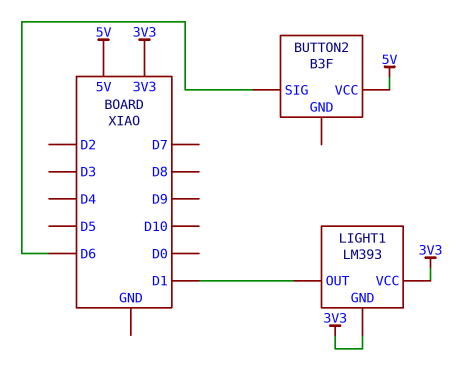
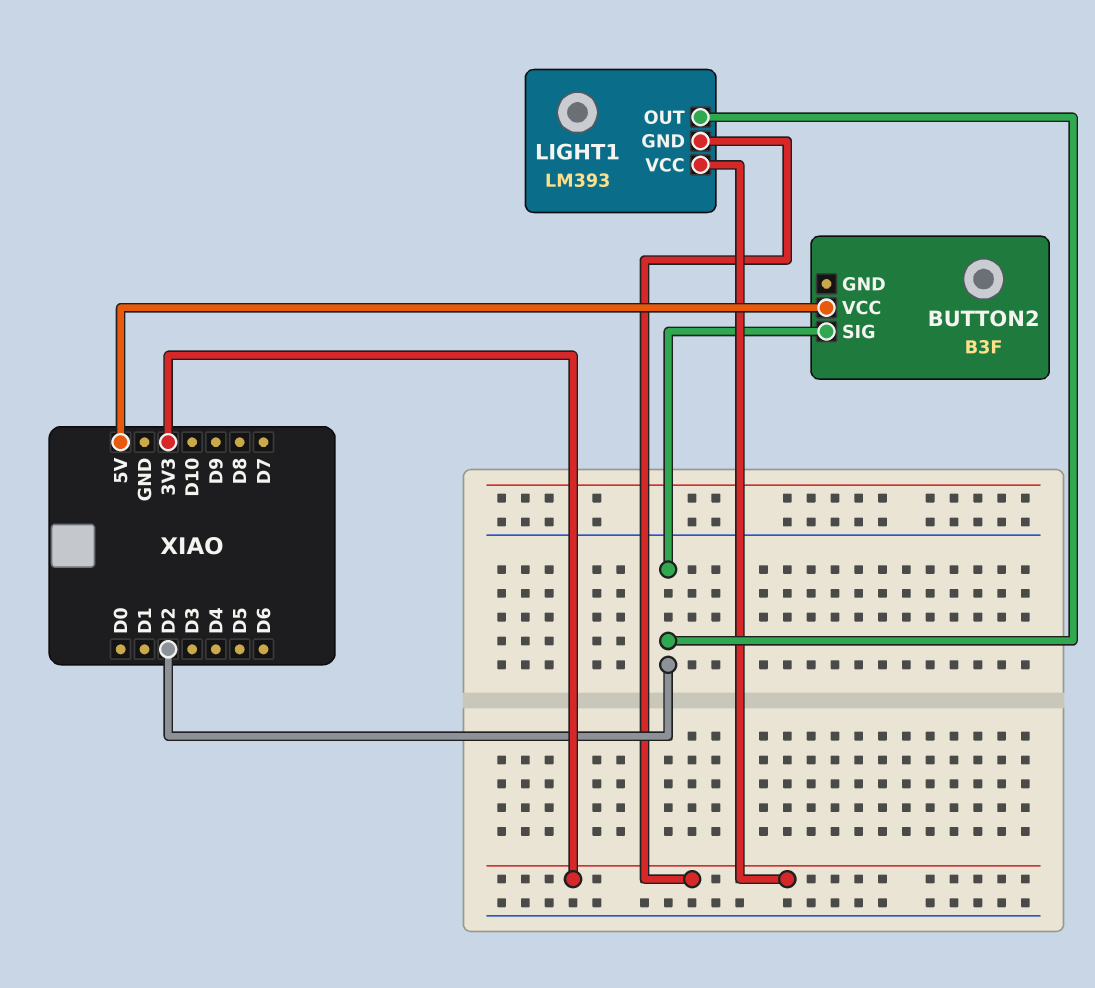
BUTTON2 pin SIG: D6 -> D2
LIGHT1 pin OUT: D1 -> D2

